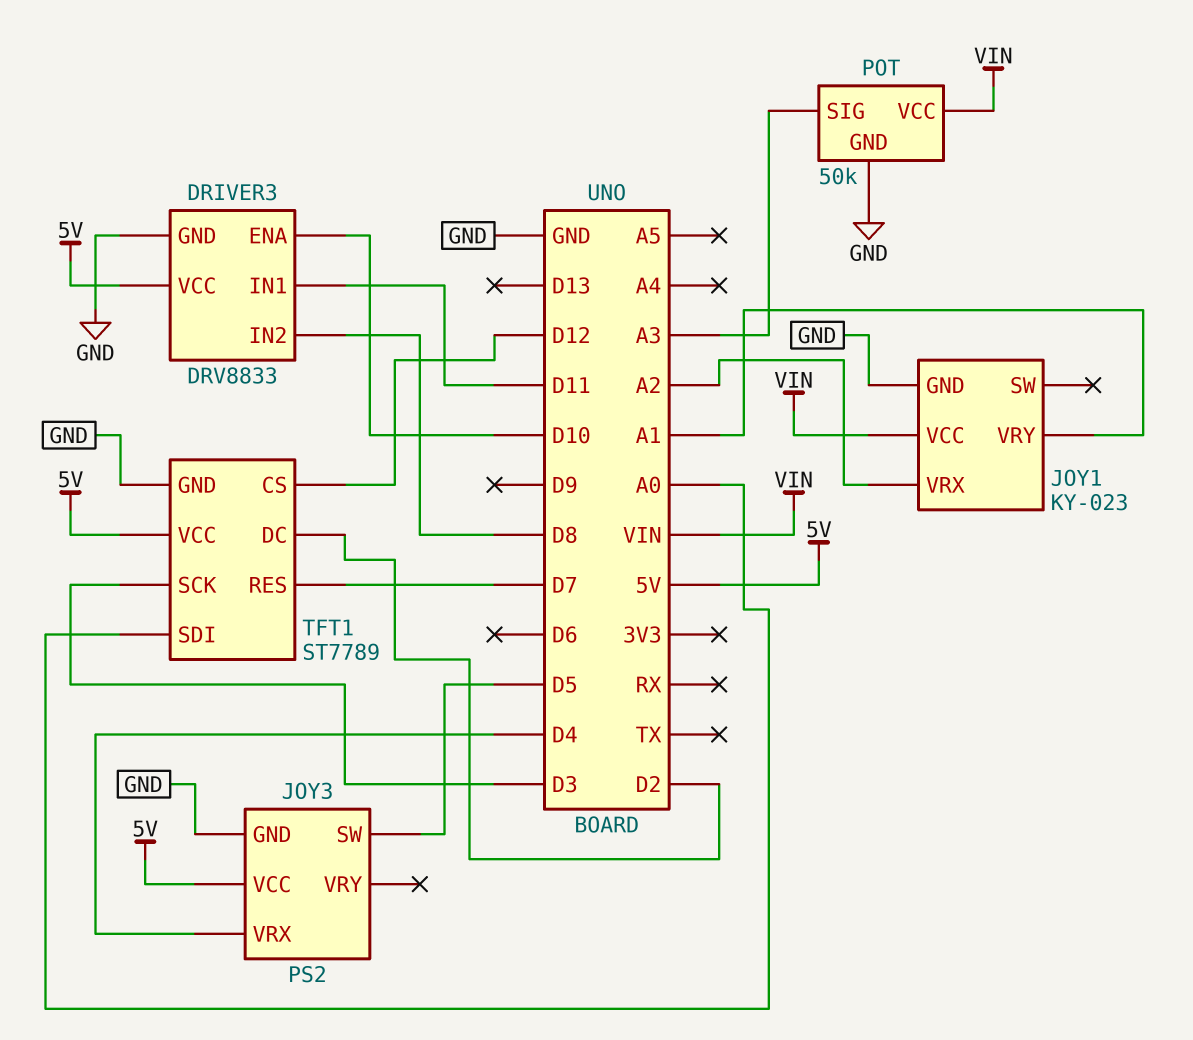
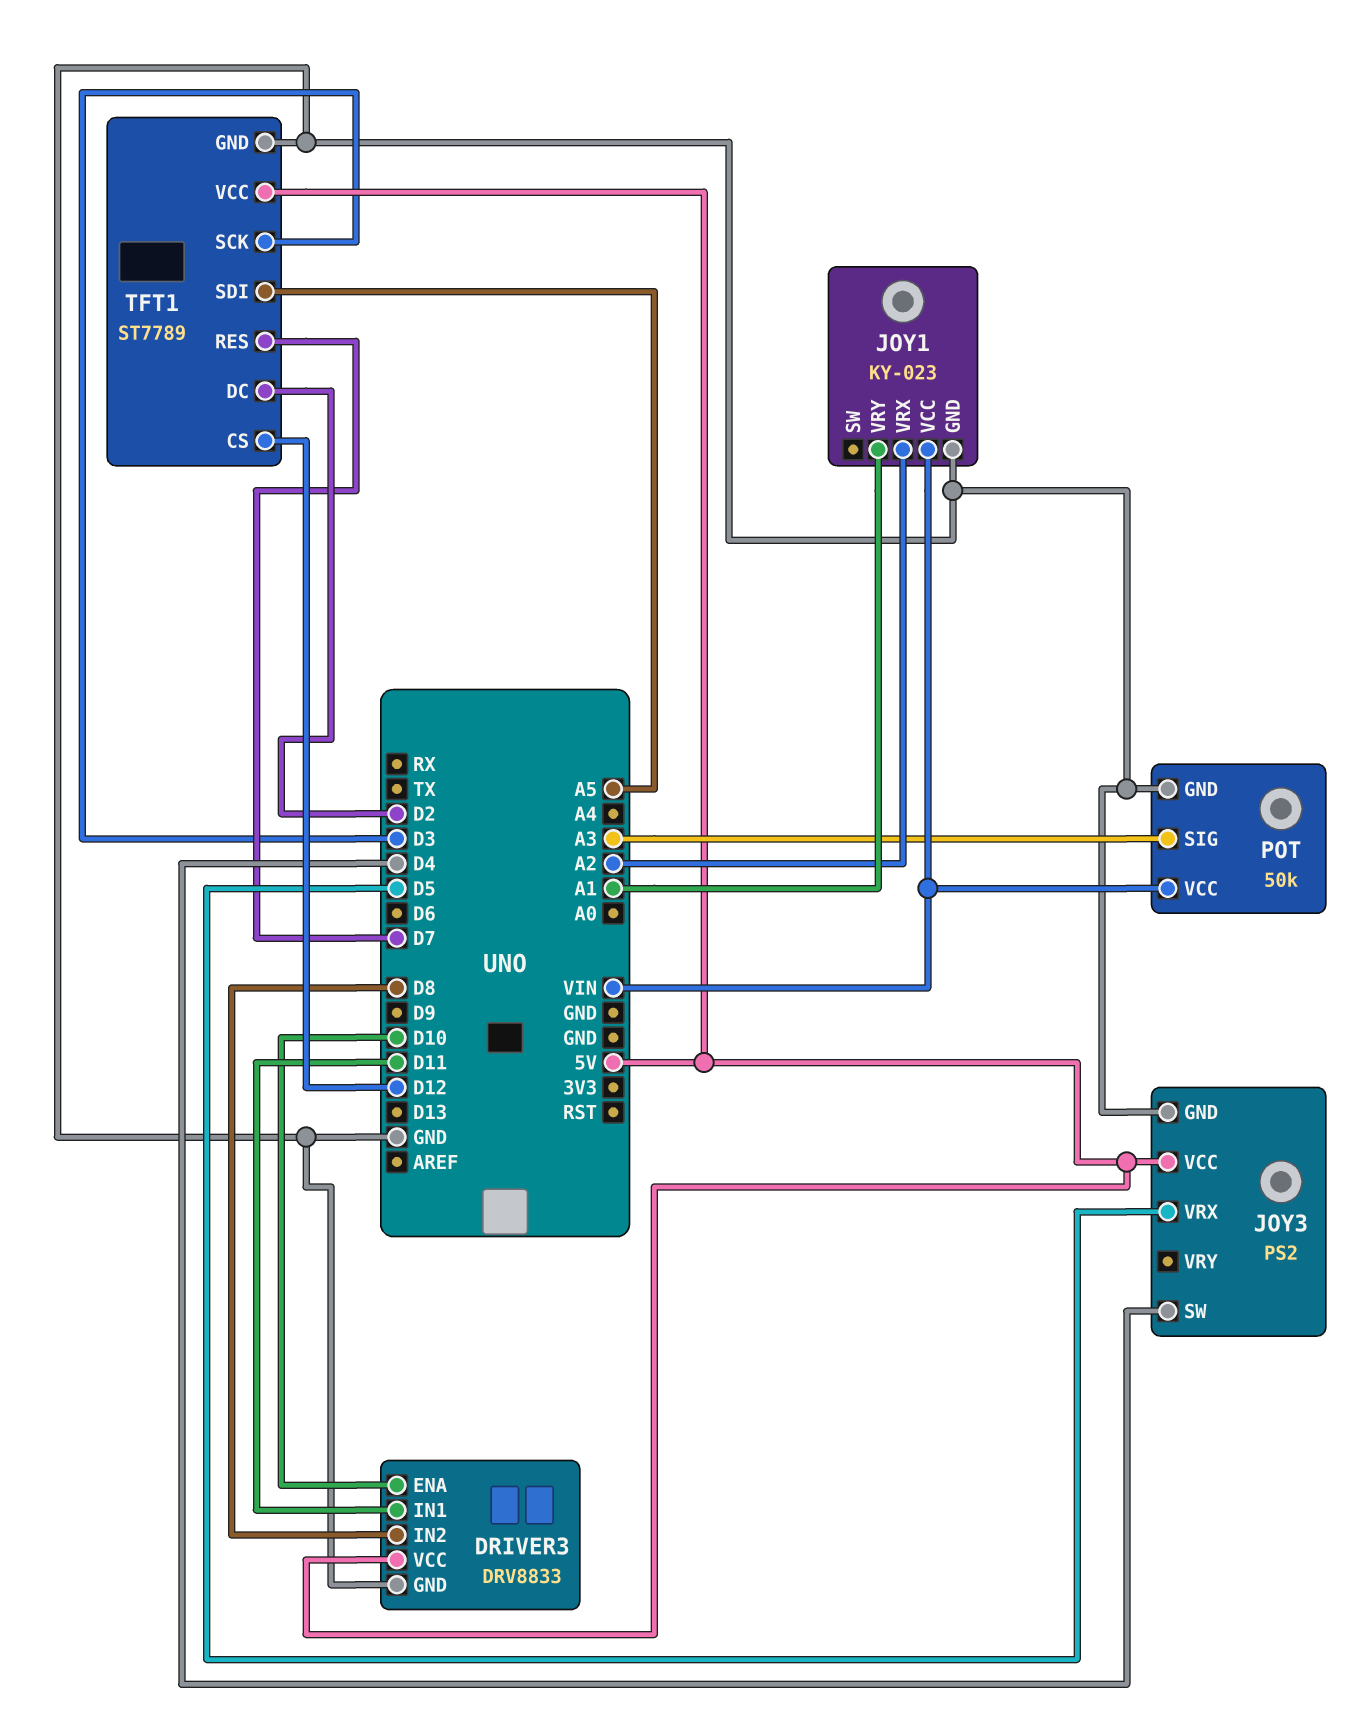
JOY3 pin SW: D5 -> D4
JOY3 pin VRX: D4 -> D5
TFT1 pin SDI: A0 -> A5

